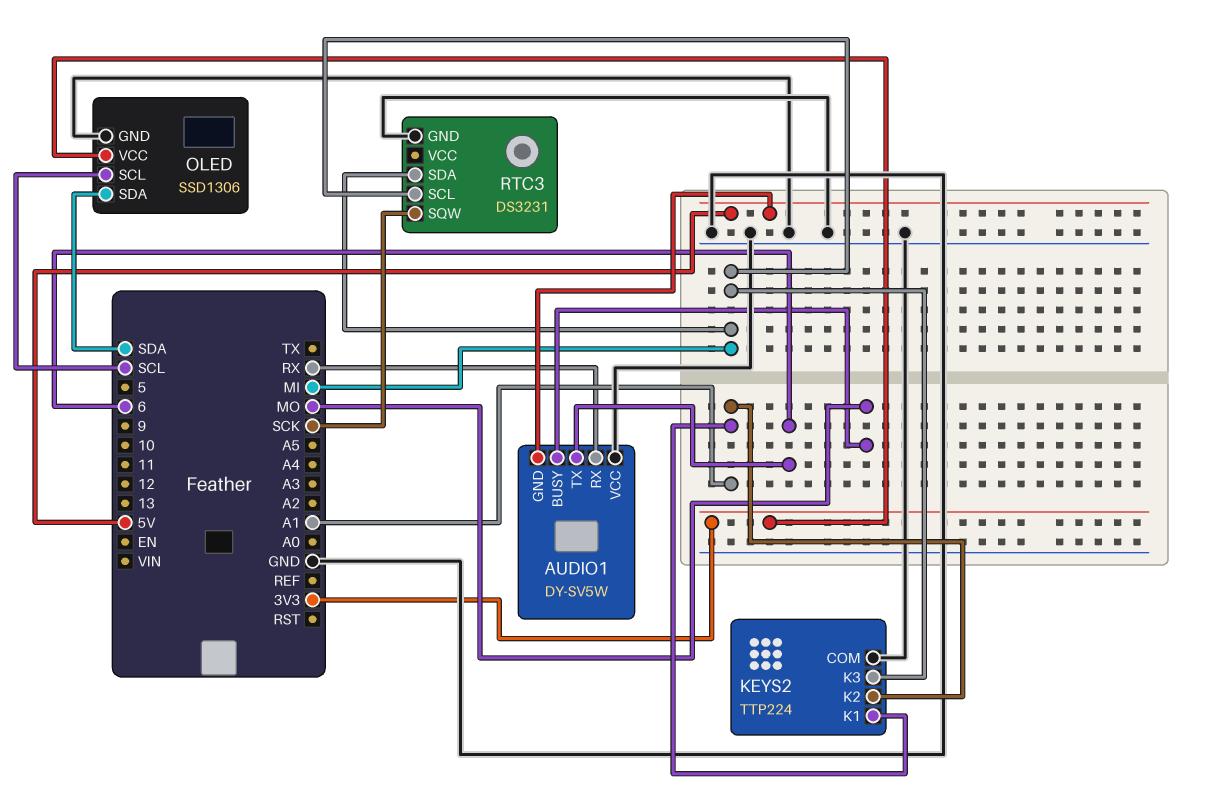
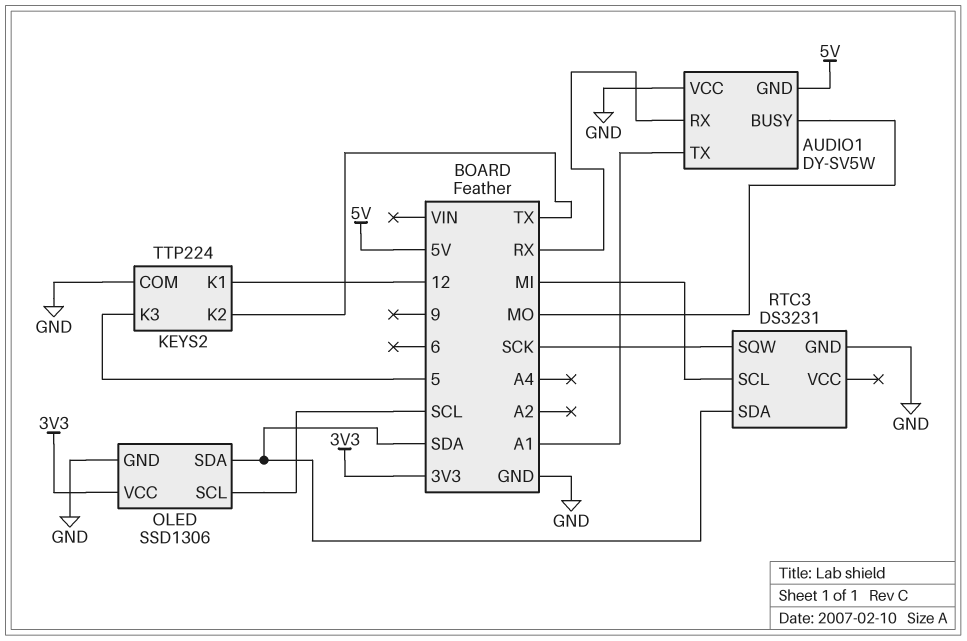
AUDIO1 pin TX: 6 -> A1
KEYS2 pin K1: A1 -> 12
KEYS2 pin K2: A1 -> TX
KEYS2 pin K3: MI -> 5
RTC3 pin SDA: MI -> SDA

